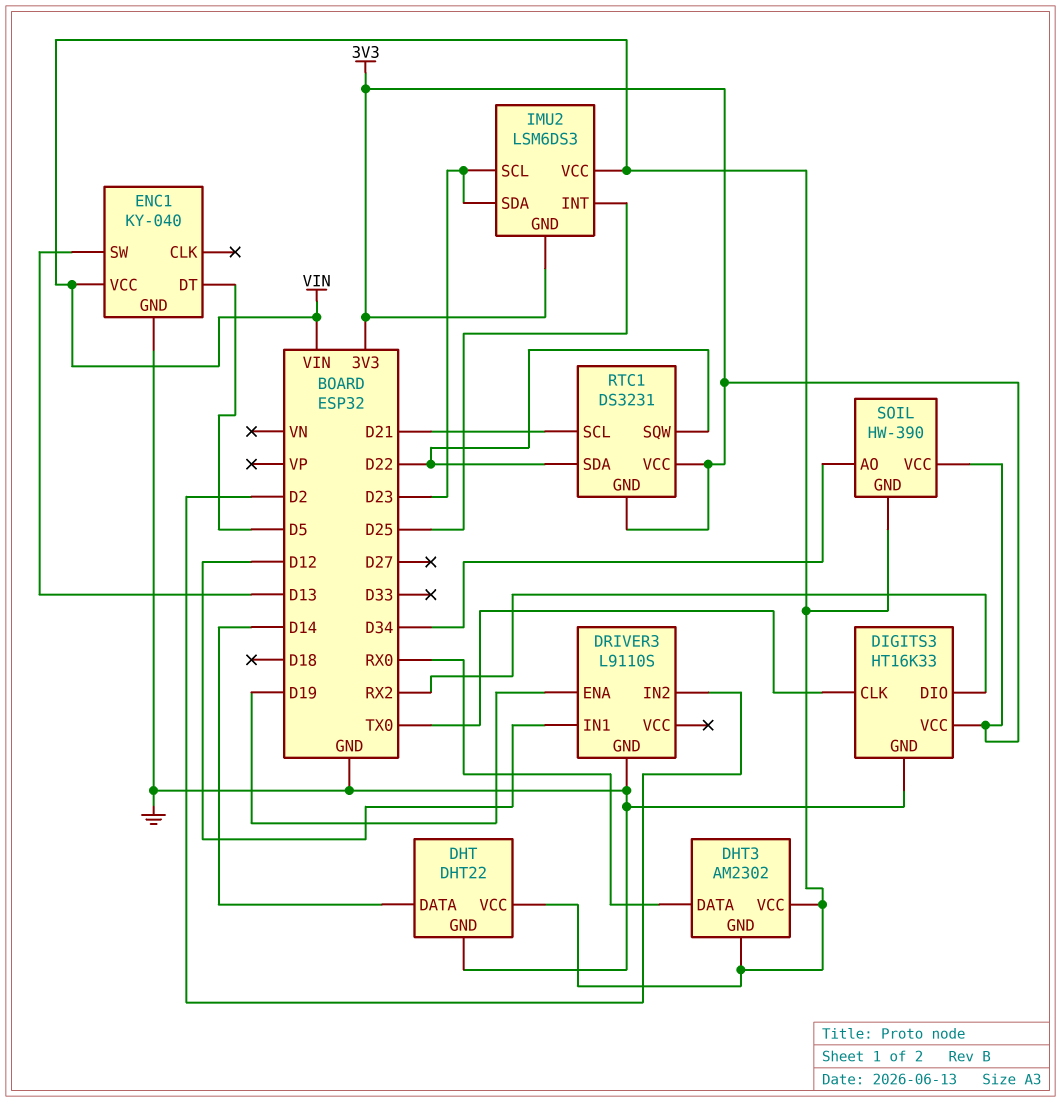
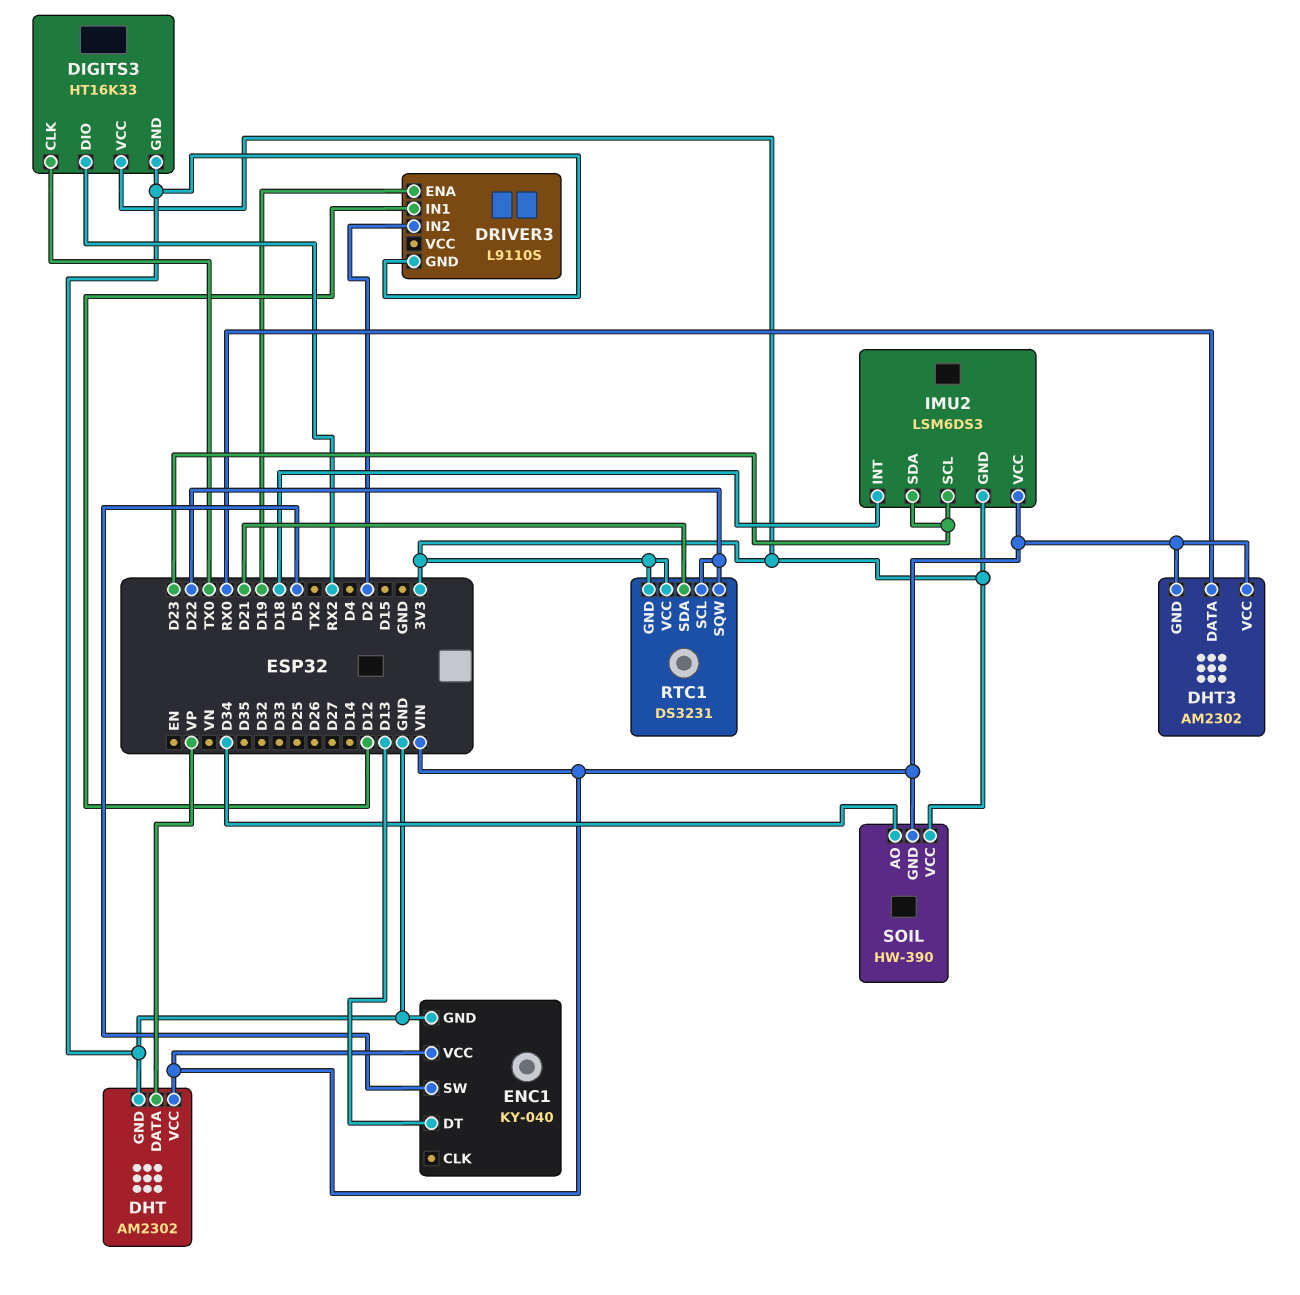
DHT: DHT22 -> AM2302
DHT pin DATA: D14 -> VP
ENC1 pin DT: D5 -> D13
ENC1 pin SW: D13 -> D5
IMU2 pin INT: D25 -> D18
RTC1 pin SCL: D21 -> D22
RTC1 pin SDA: D22 -> D21

